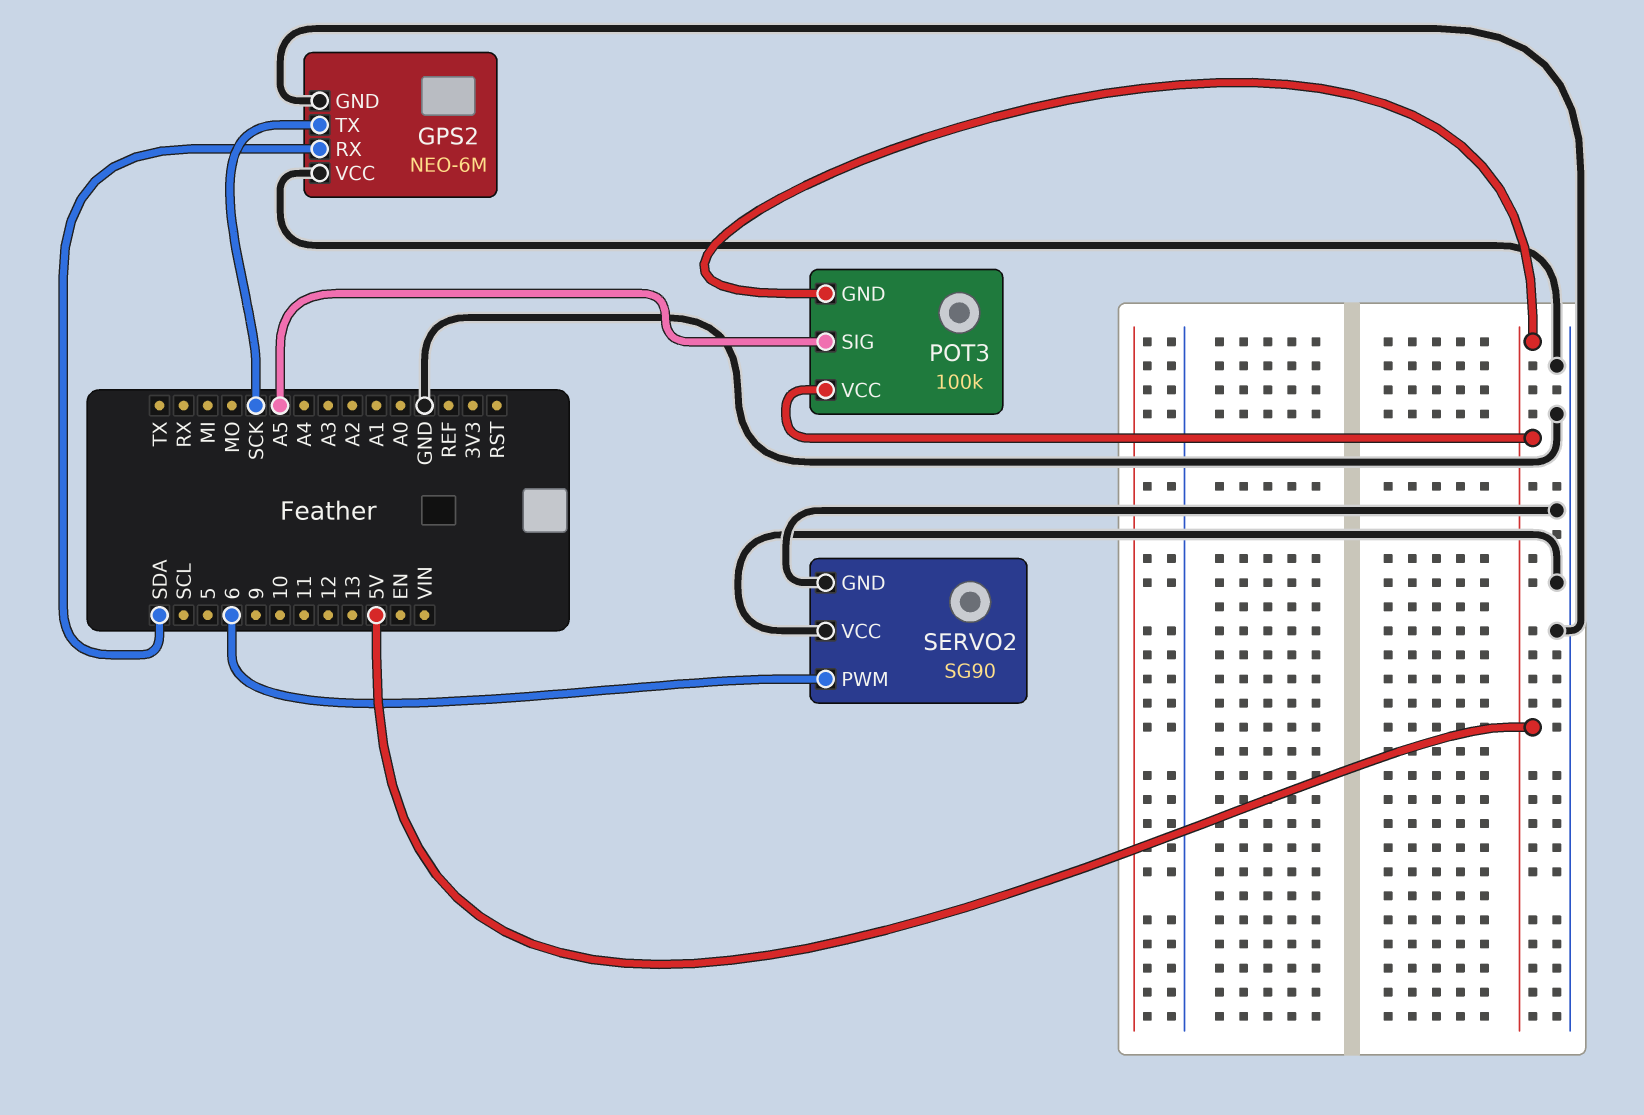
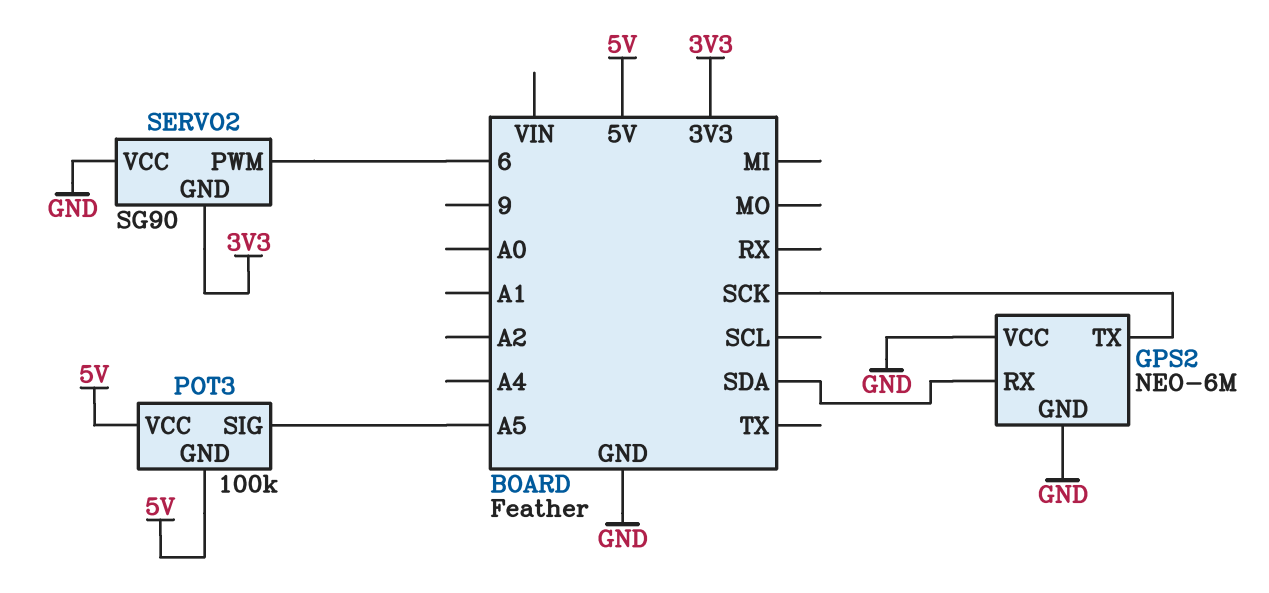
SERVO2 pin GND: GND -> 3V3

